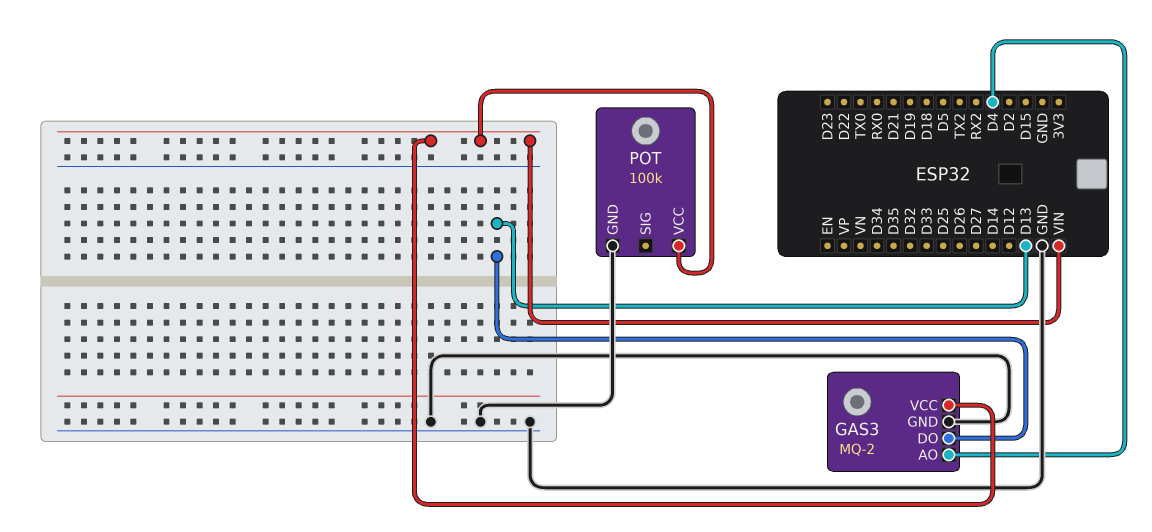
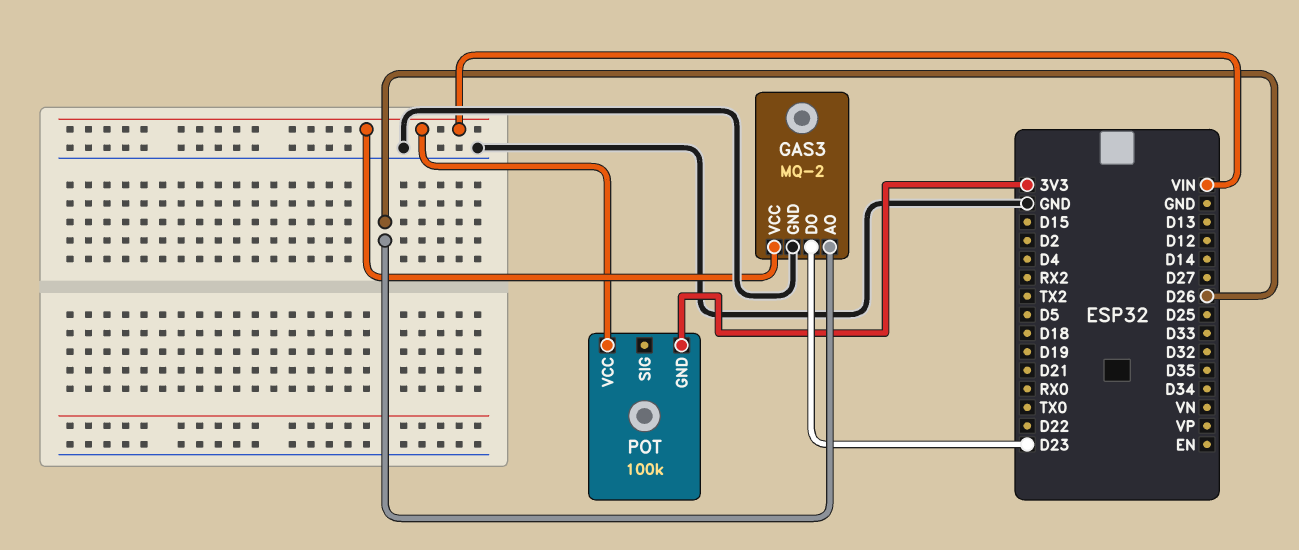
GAS3 pin AO: D4 -> D26
GAS3 pin DO: D13 -> D23
POT pin GND: GND -> 3V3

